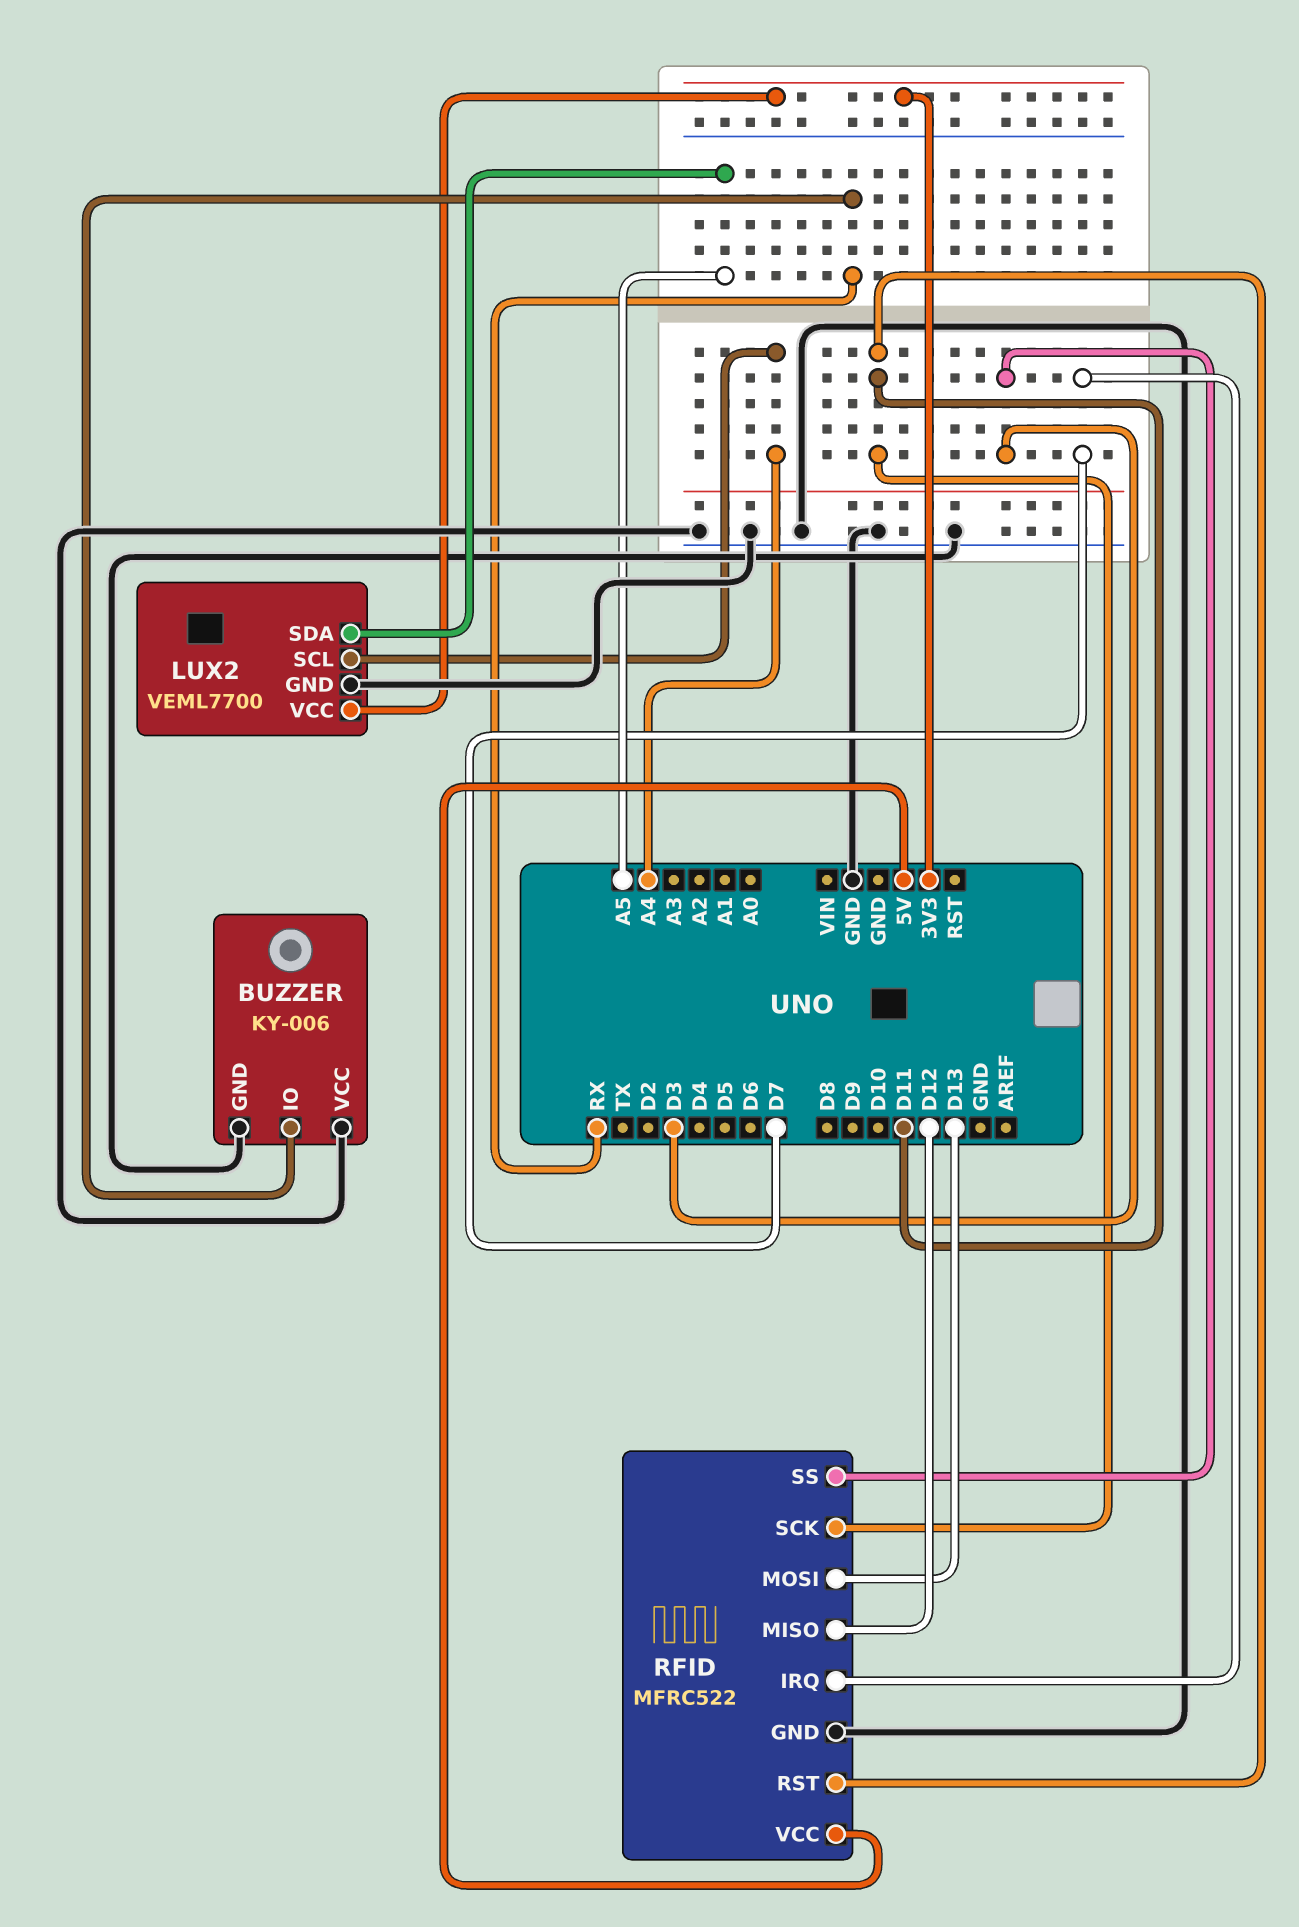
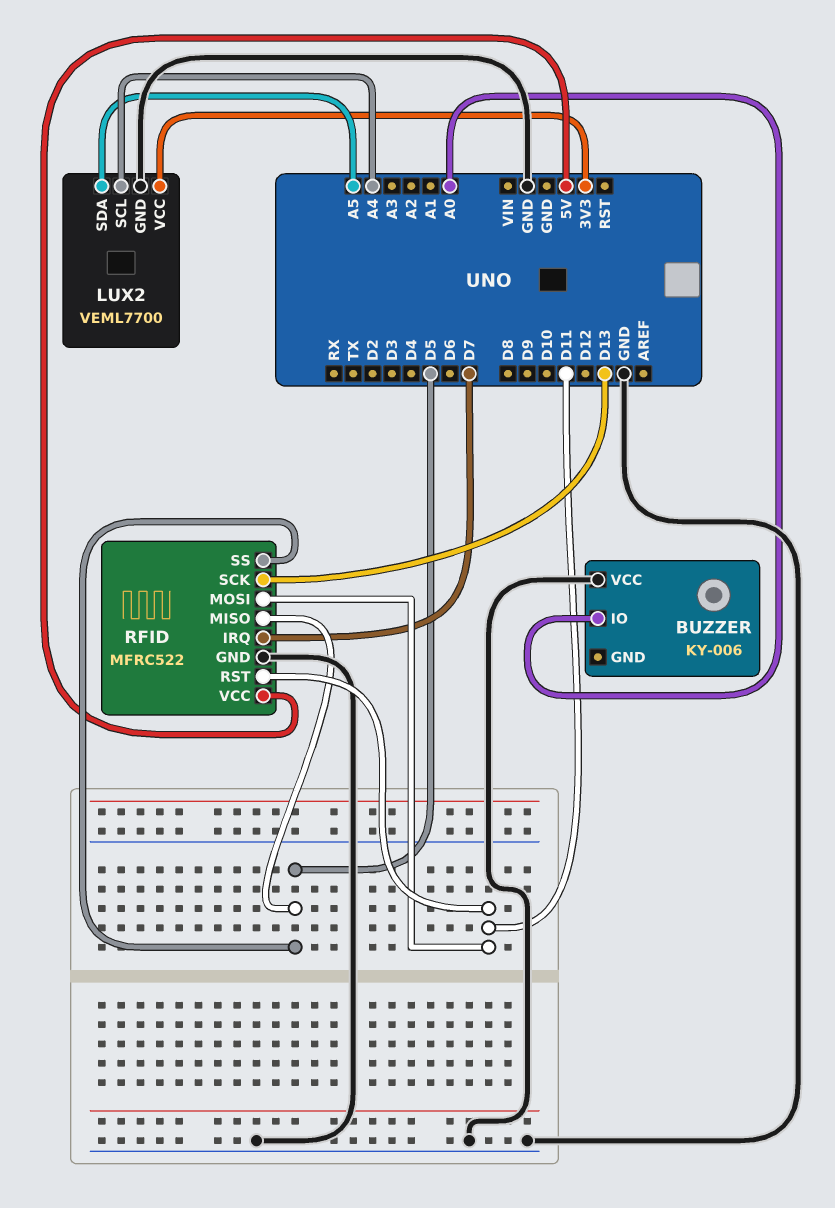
BUZZER pin GND: GND -> none
BUZZER pin IO: RX -> A0
RFID pin MISO: D12 -> D5
RFID pin MOSI: D13 -> D11
RFID pin SCK: D11 -> D13
RFID pin SS: D3 -> D5

